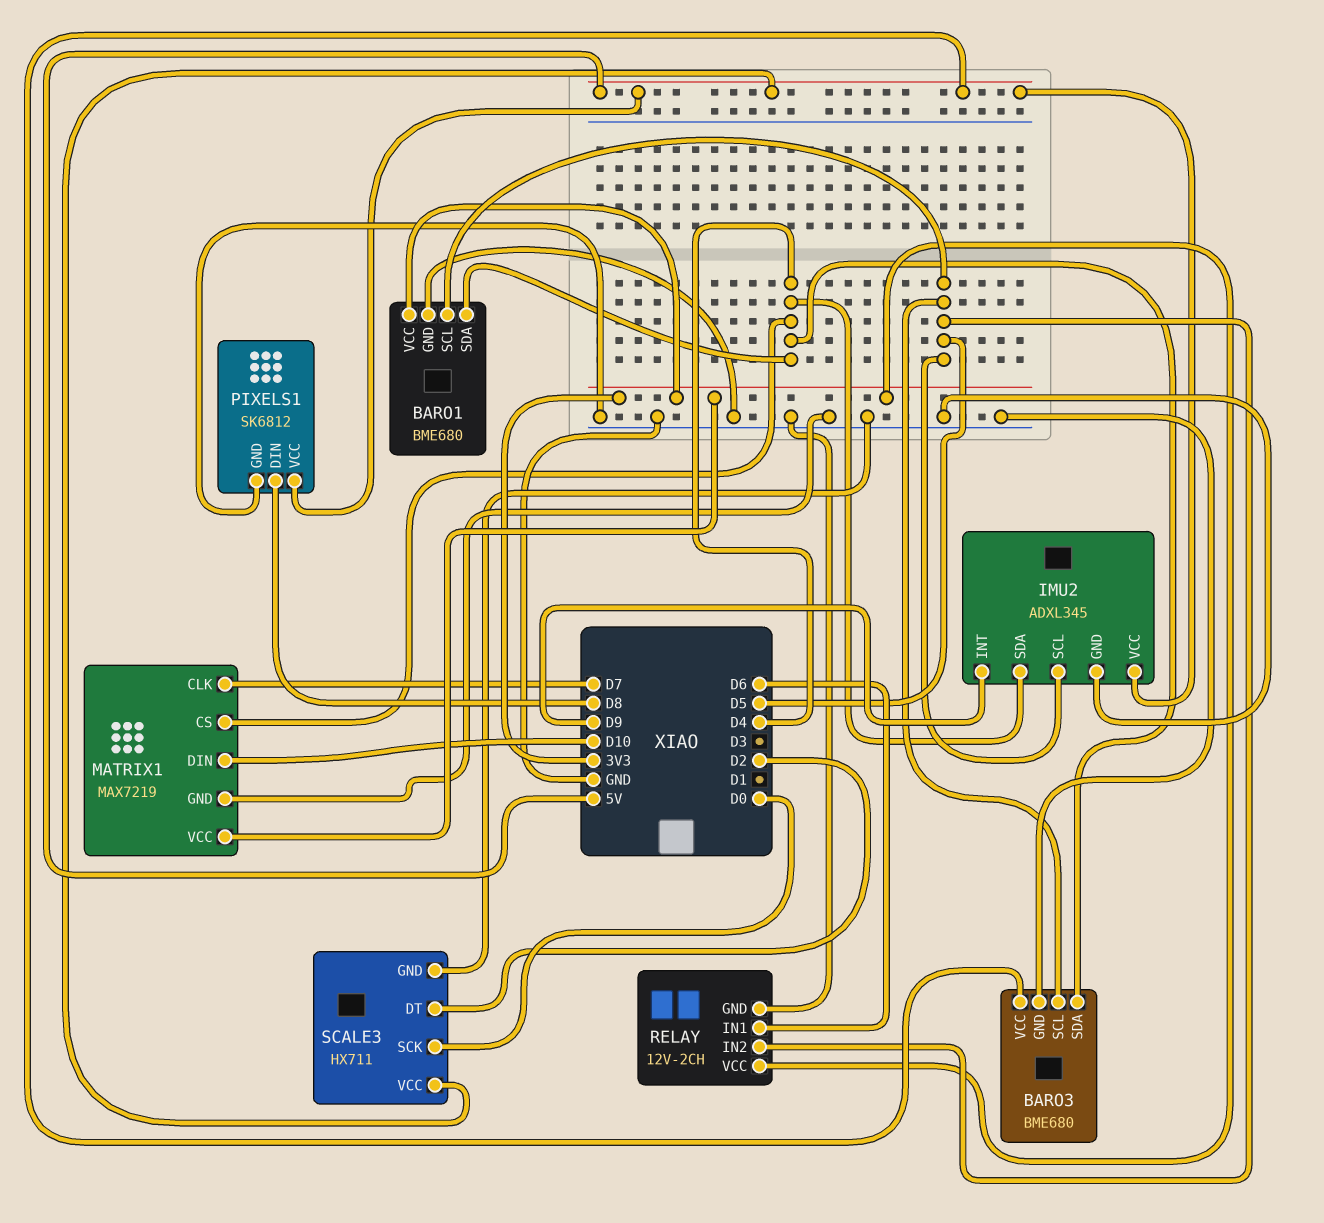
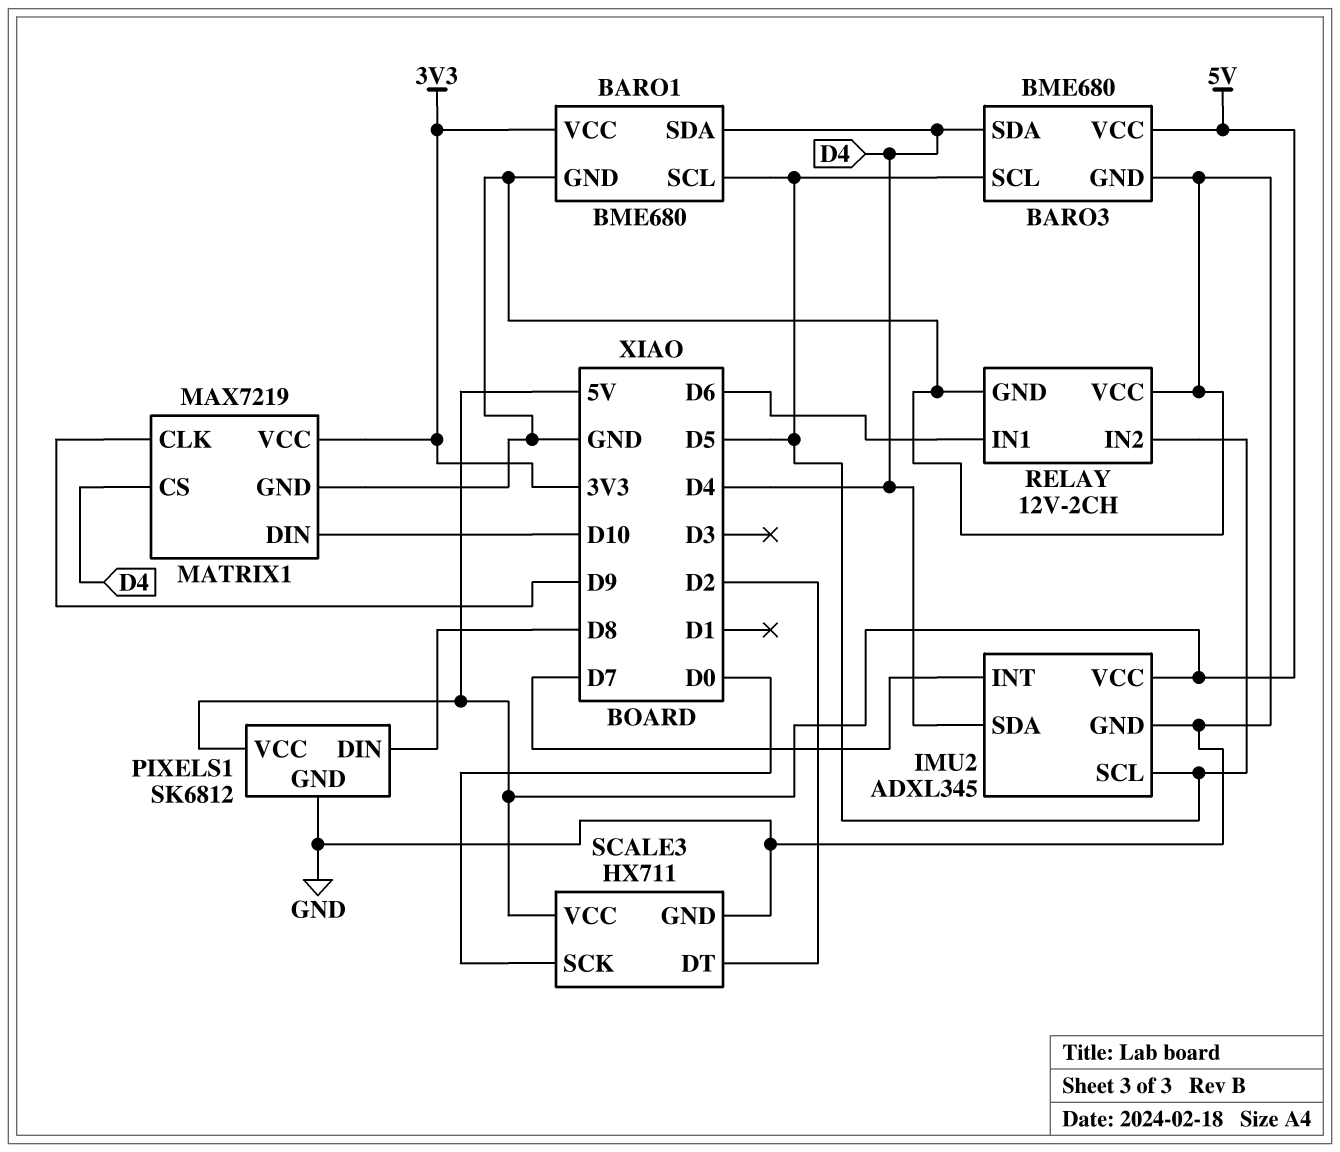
IMU2 pin INT: D9 -> D7
MATRIX1 pin CLK: D7 -> D9
RELAY pin VCC: 3V3 -> GND

